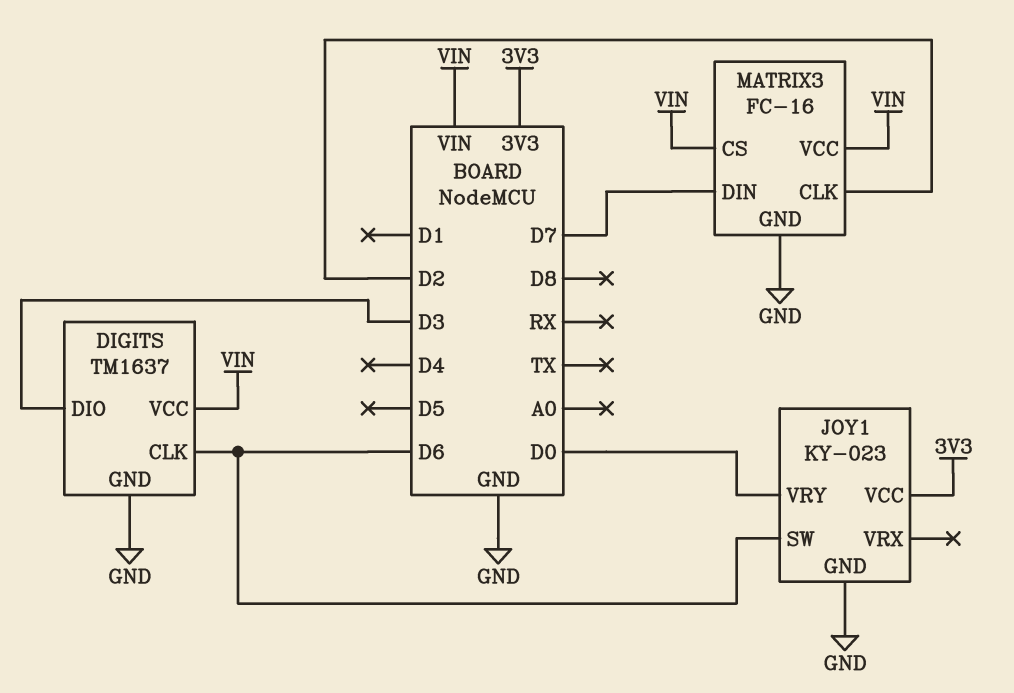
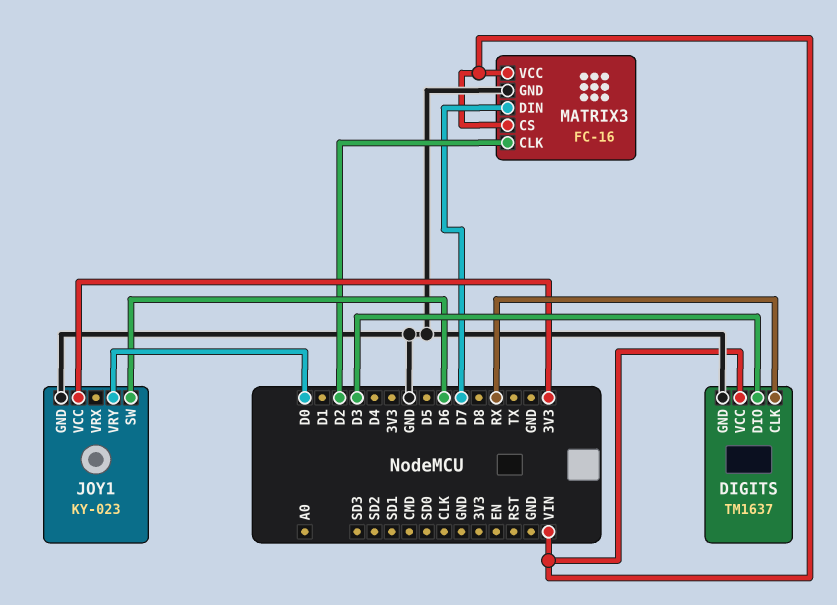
DIGITS pin CLK: D6 -> RX

